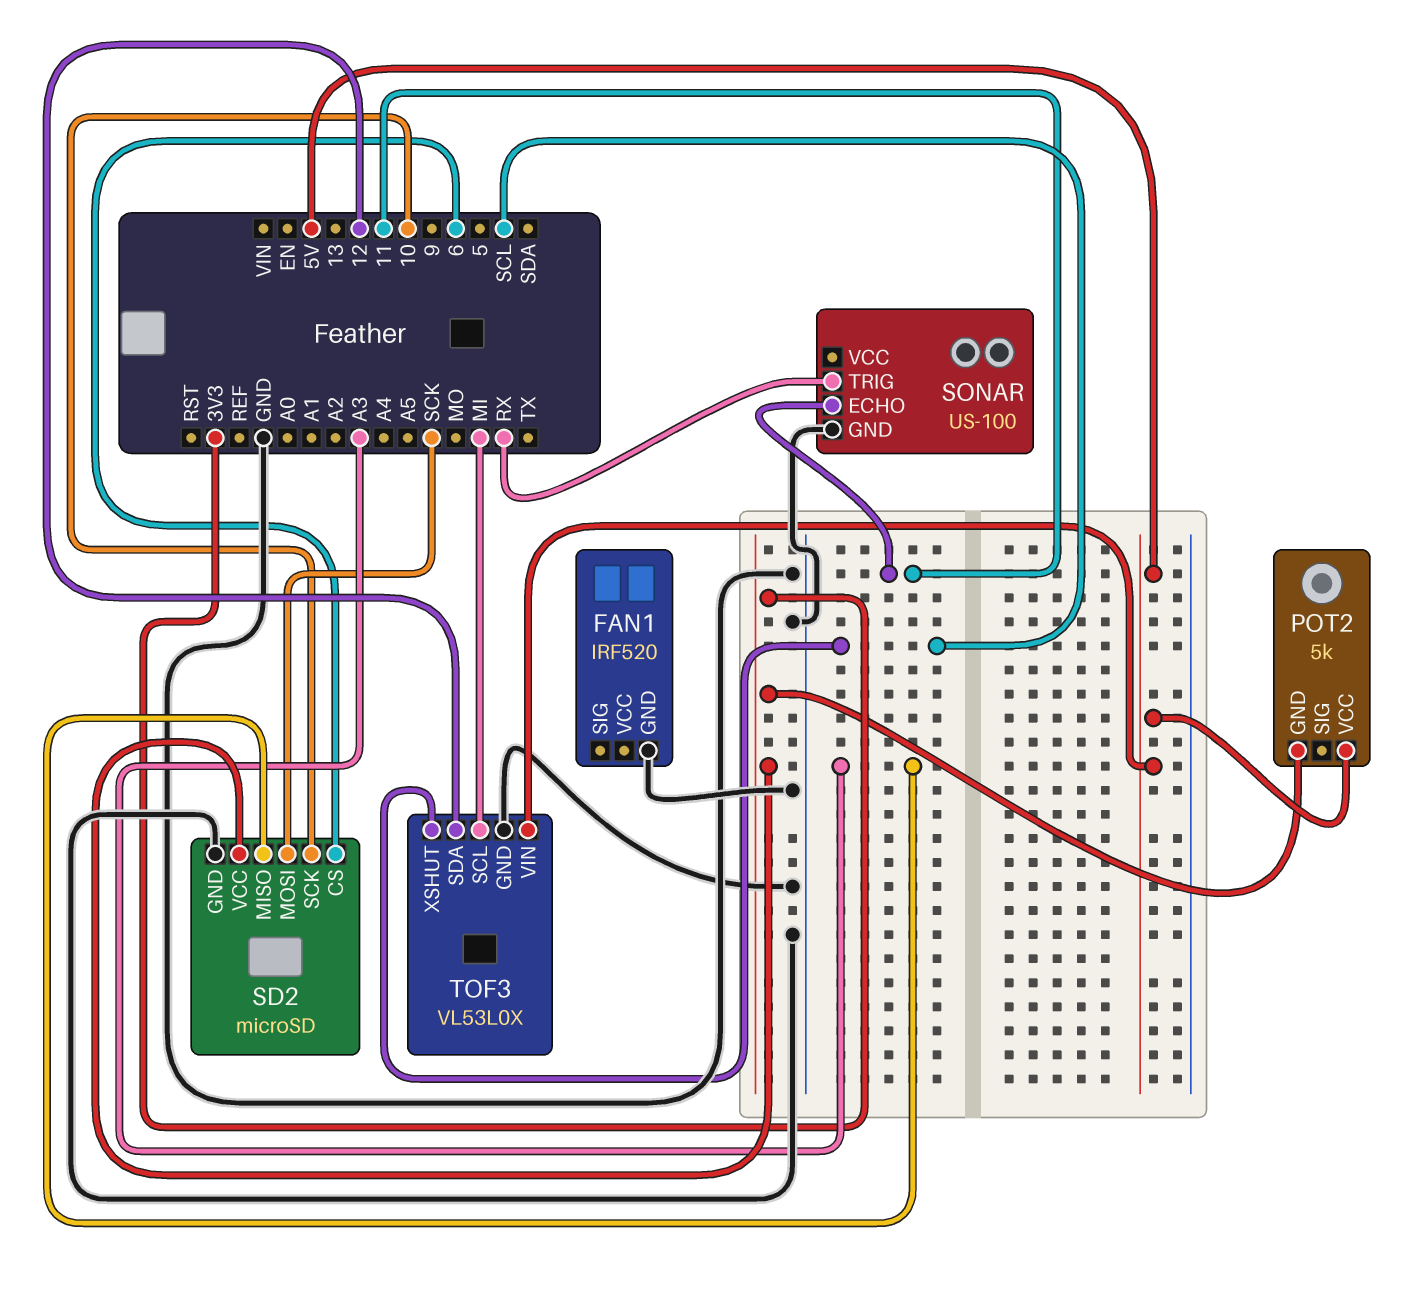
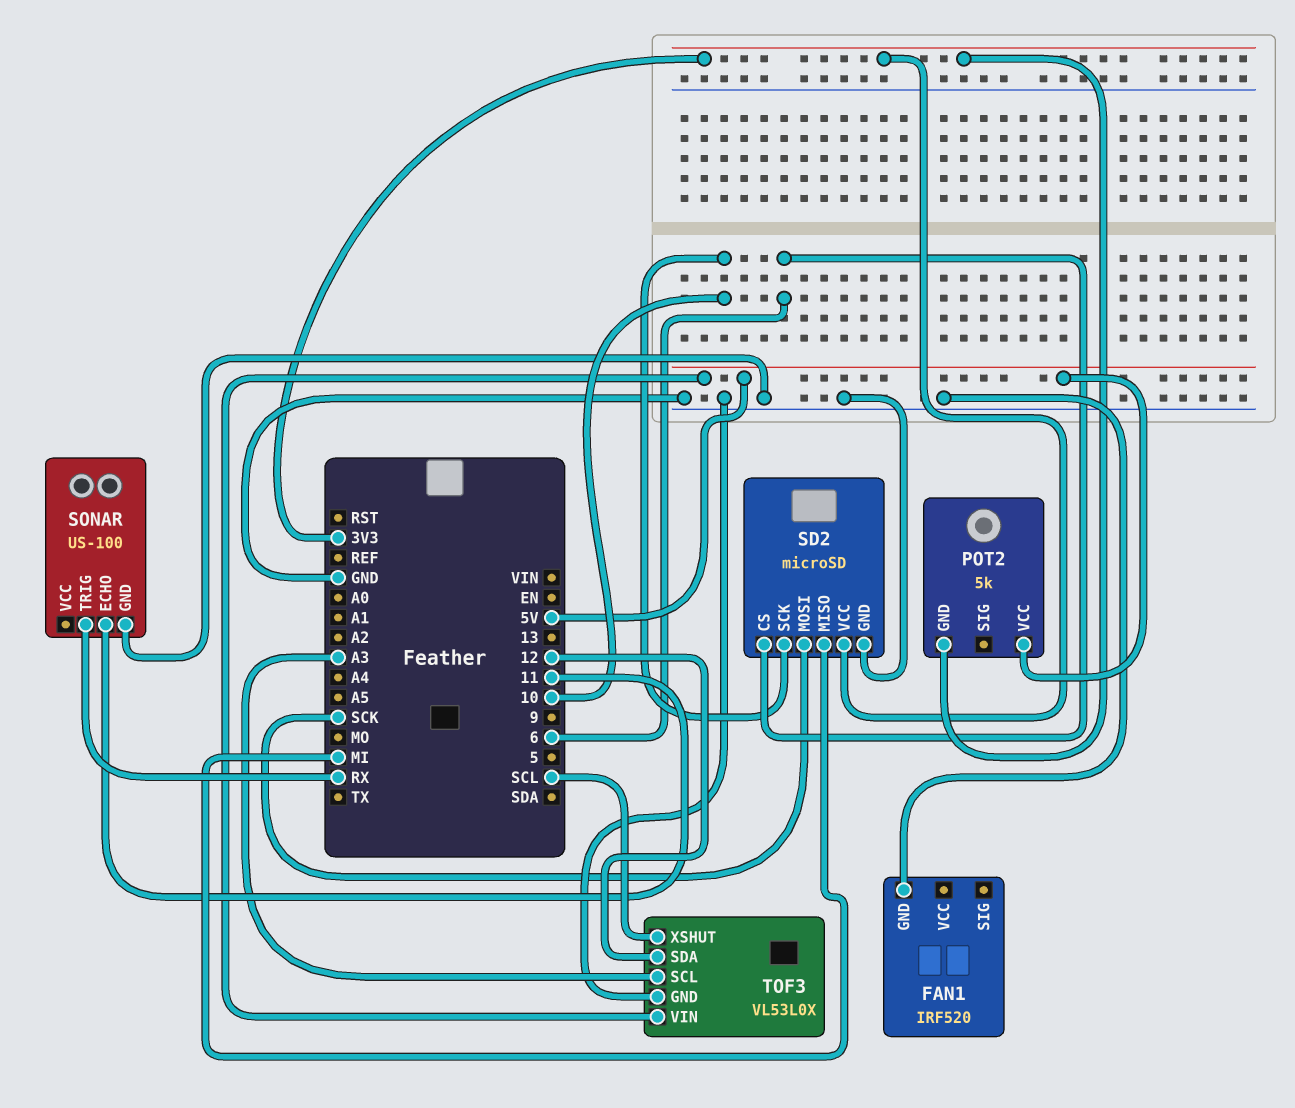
SD2 pin MISO: A3 -> MI
TOF3 pin SCL: MI -> A3

